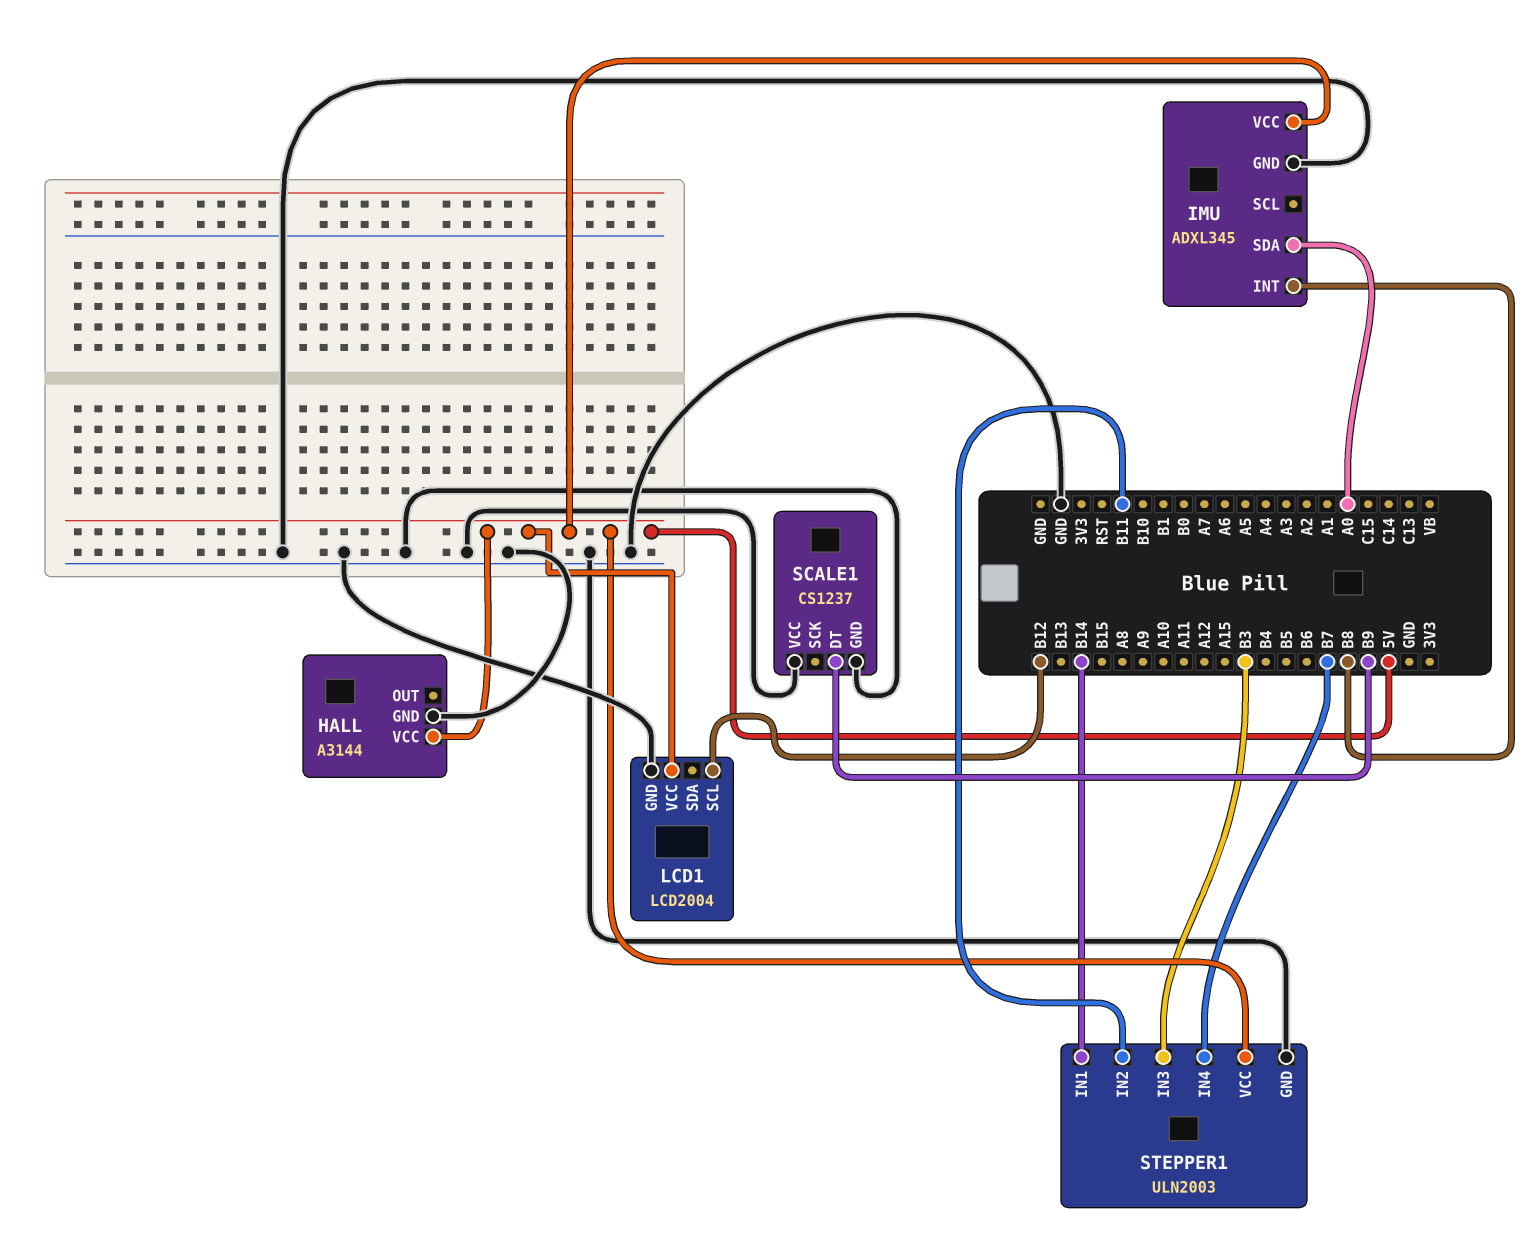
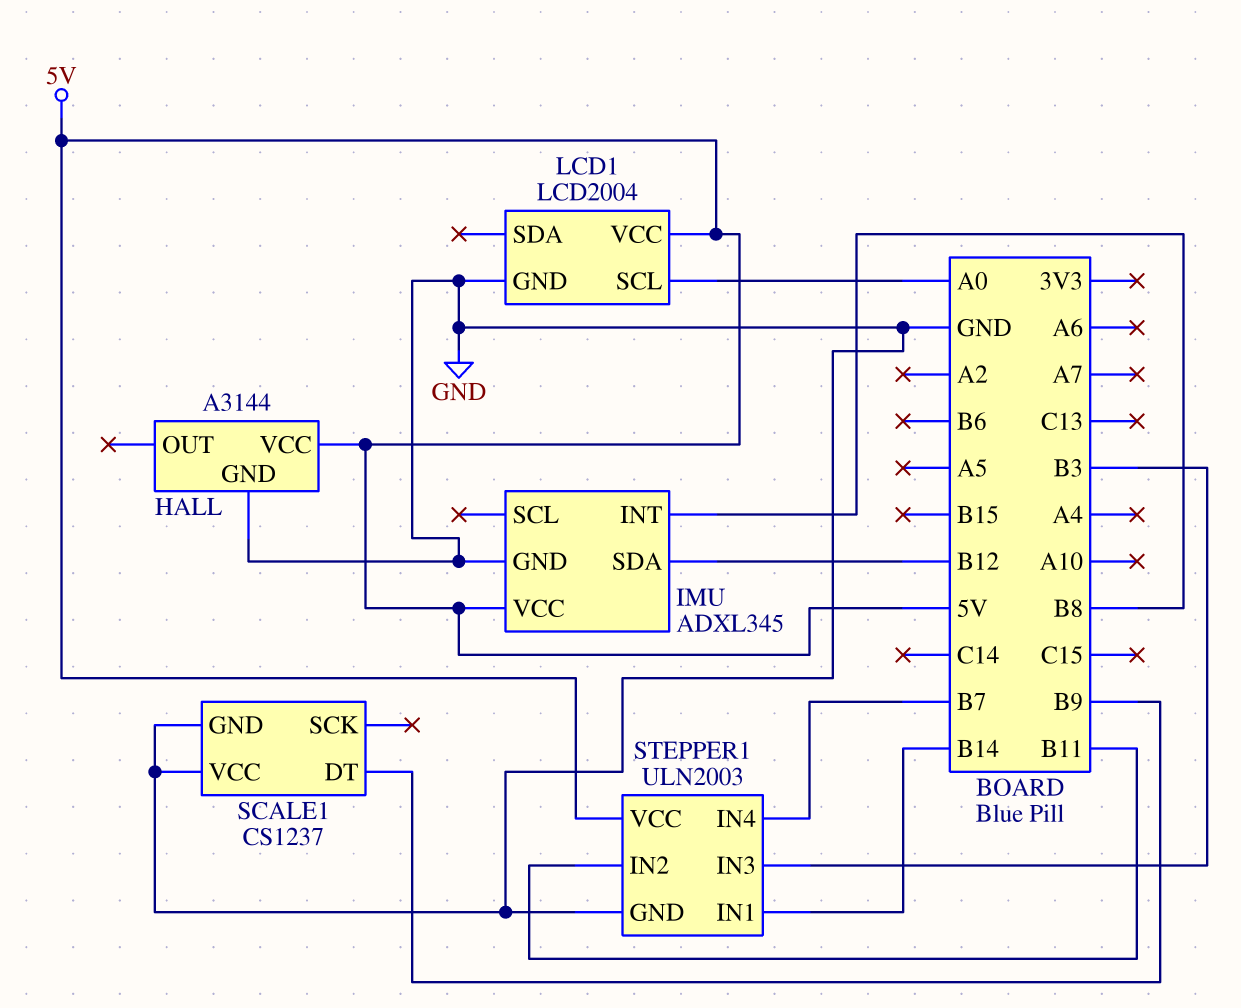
IMU pin SDA: A0 -> B12
LCD1 pin SCL: B12 -> A0

